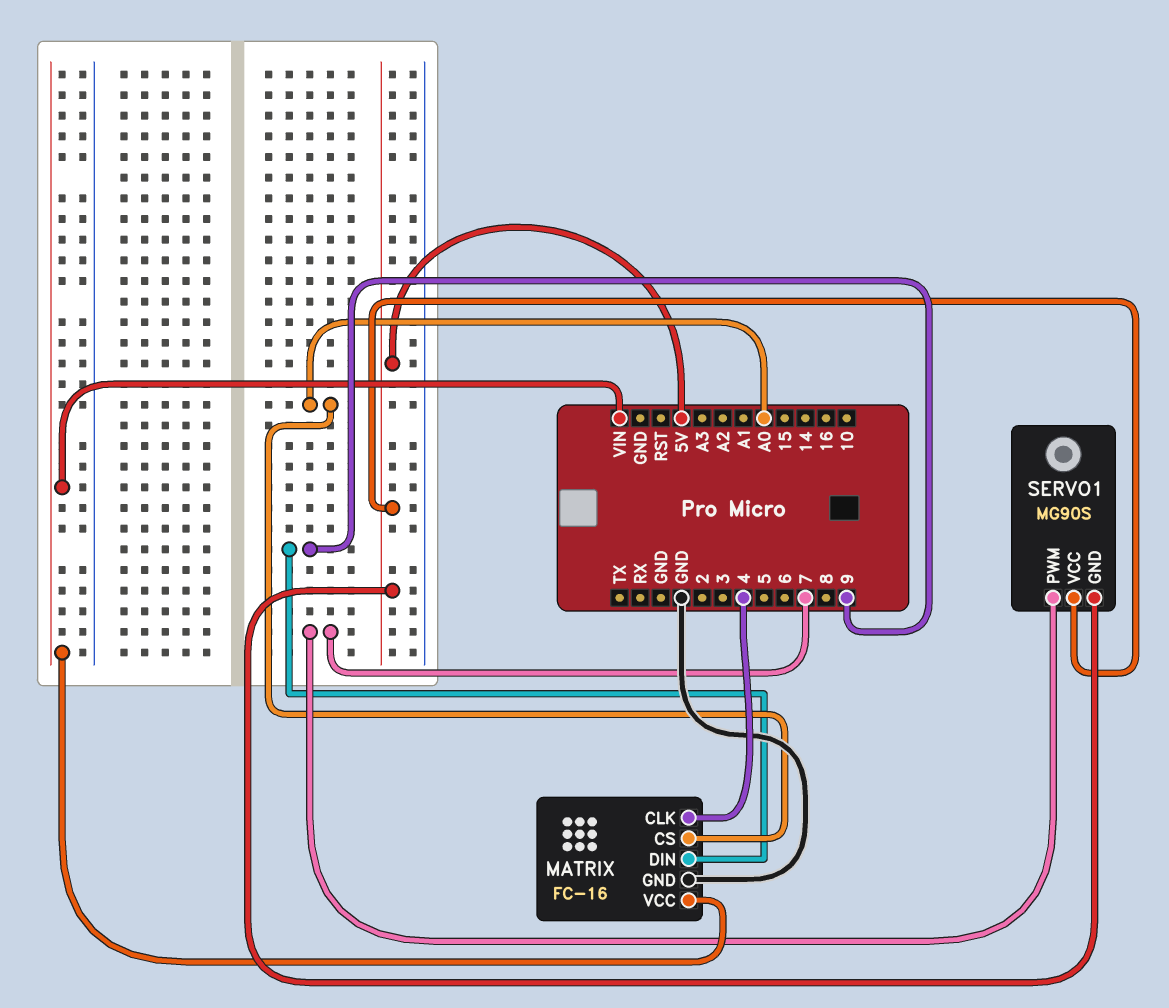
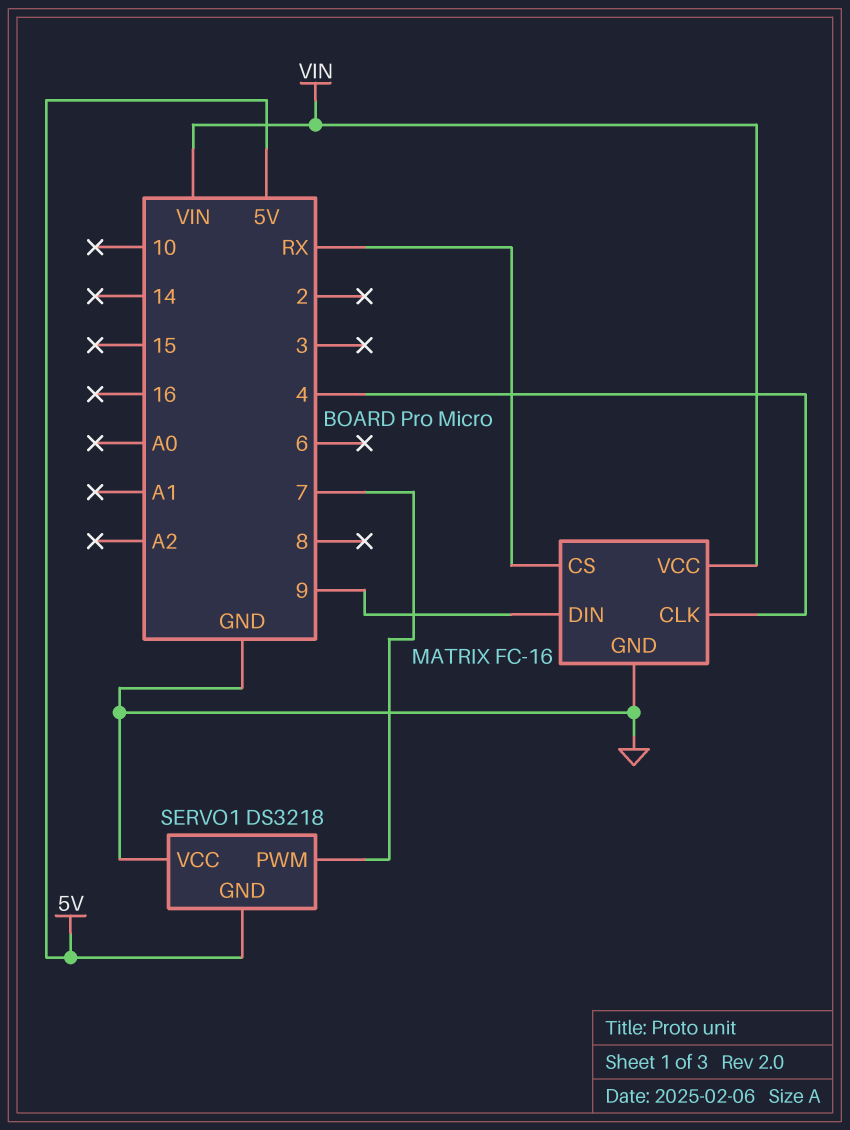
MATRIX pin CS: A0 -> RX
SERVO1: MG90S -> DS3218
SERVO1 pin VCC: 5V -> GND

